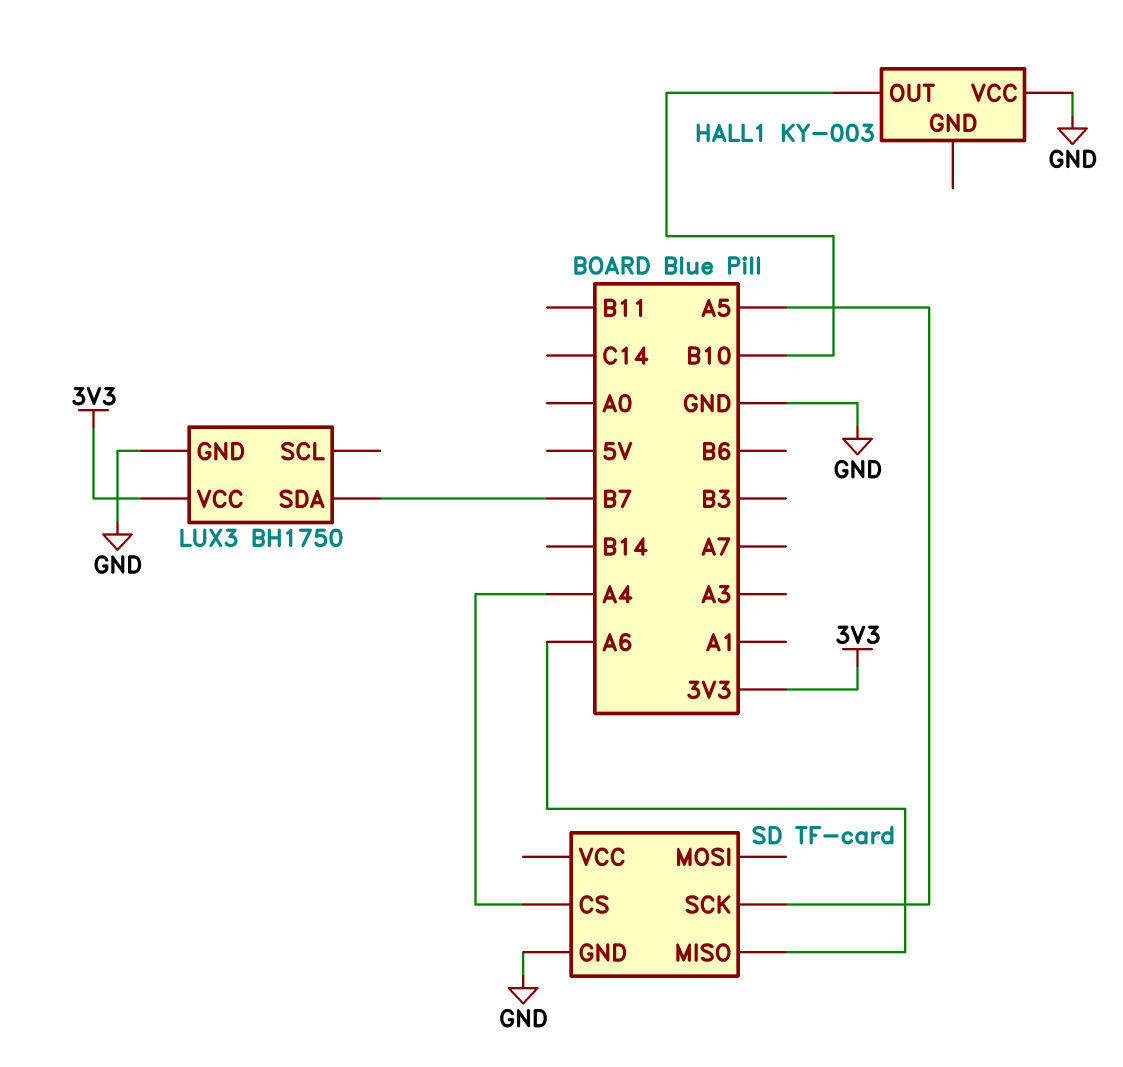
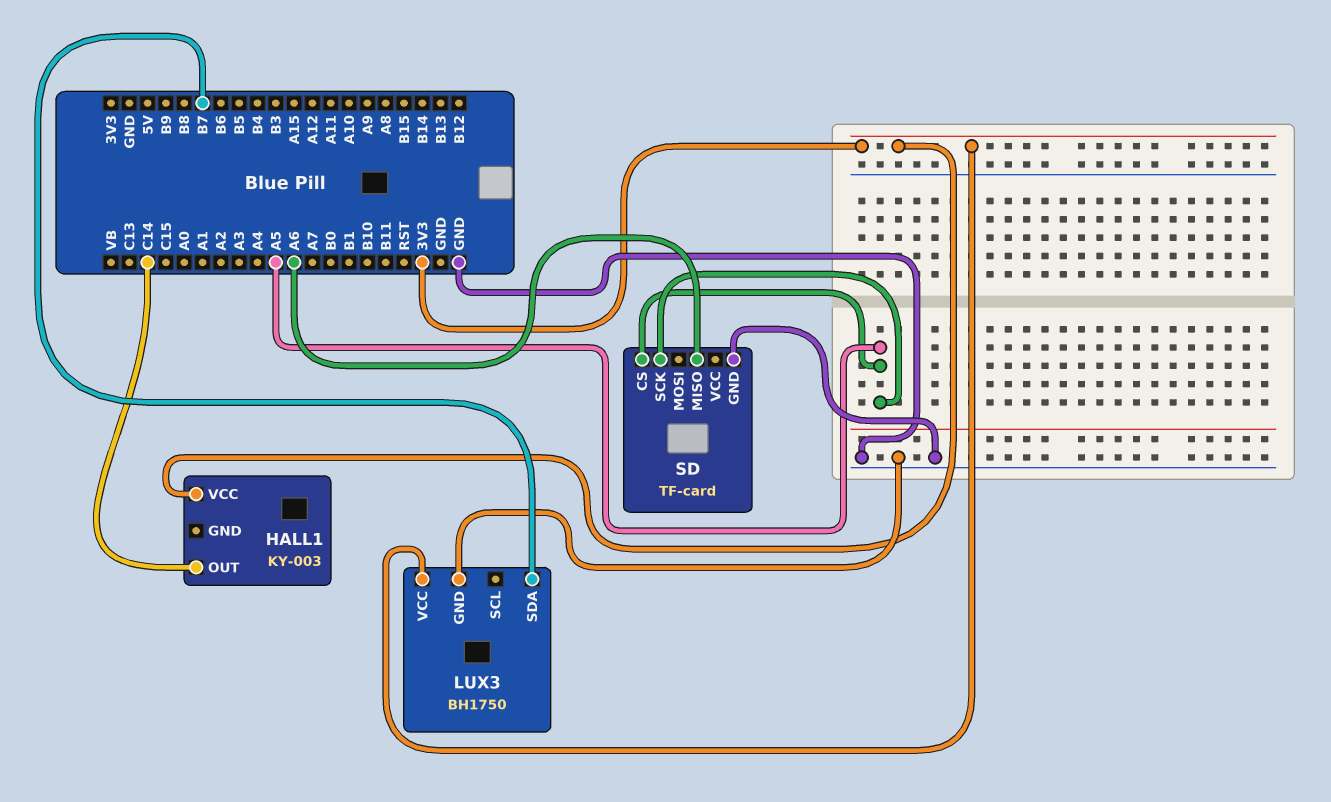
HALL1 pin OUT: B10 -> C14
HALL1 pin VCC: GND -> 3V3
SD pin CS: A4 -> A5

